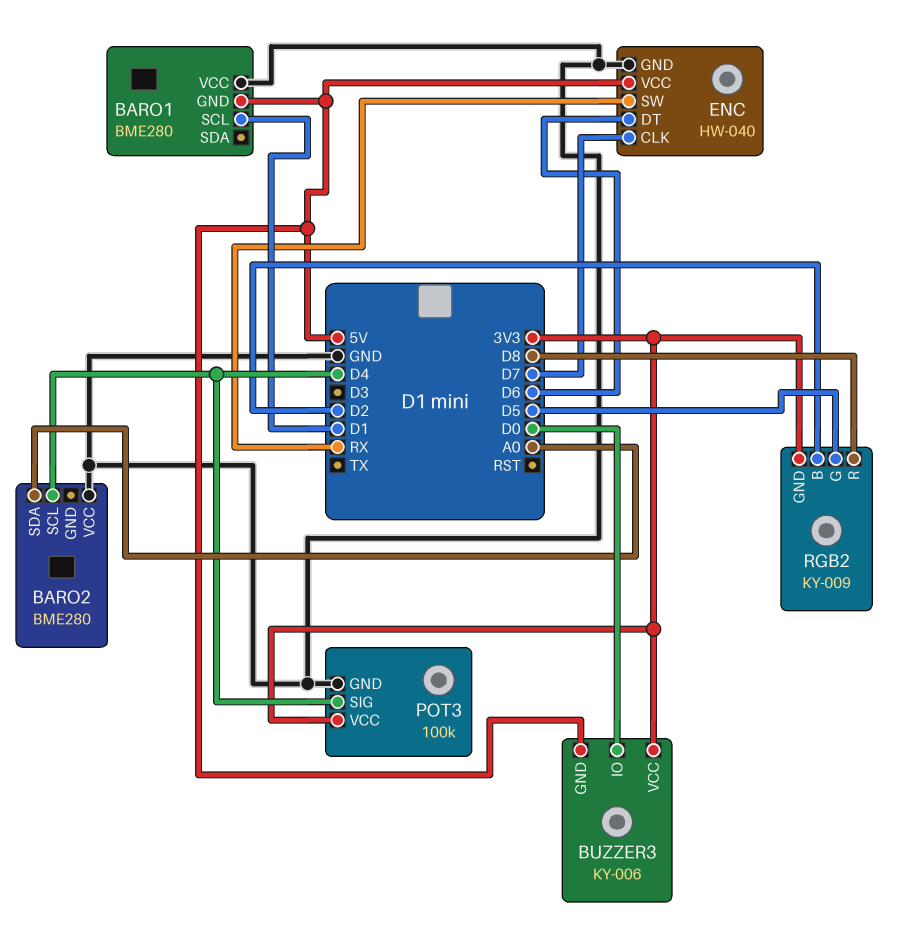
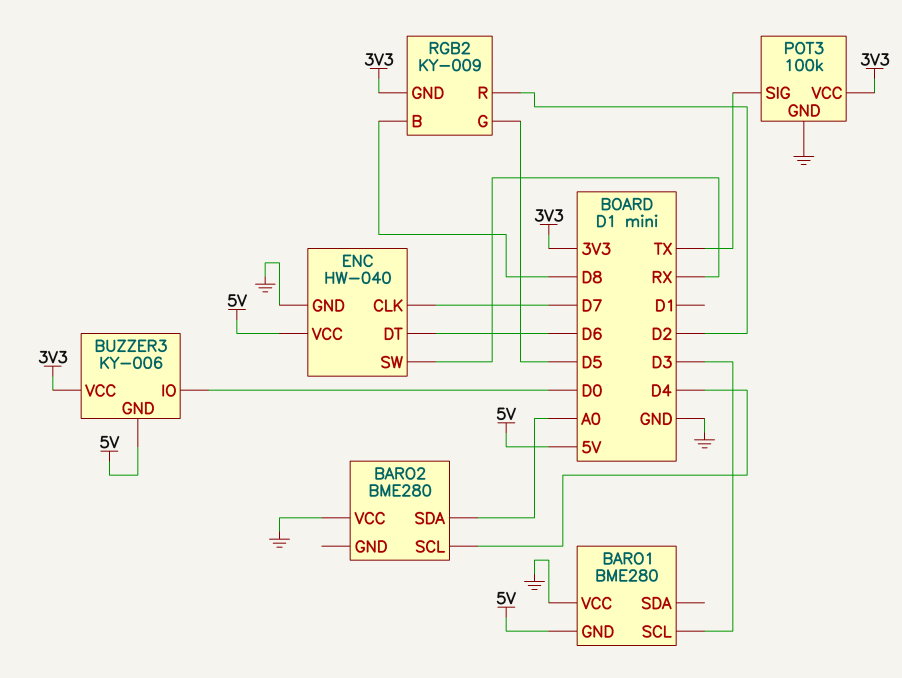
BARO1 pin SCL: D1 -> D3
POT3 pin SIG: D4 -> TX
RGB2 pin B: D2 -> D8
RGB2 pin R: D8 -> D2

